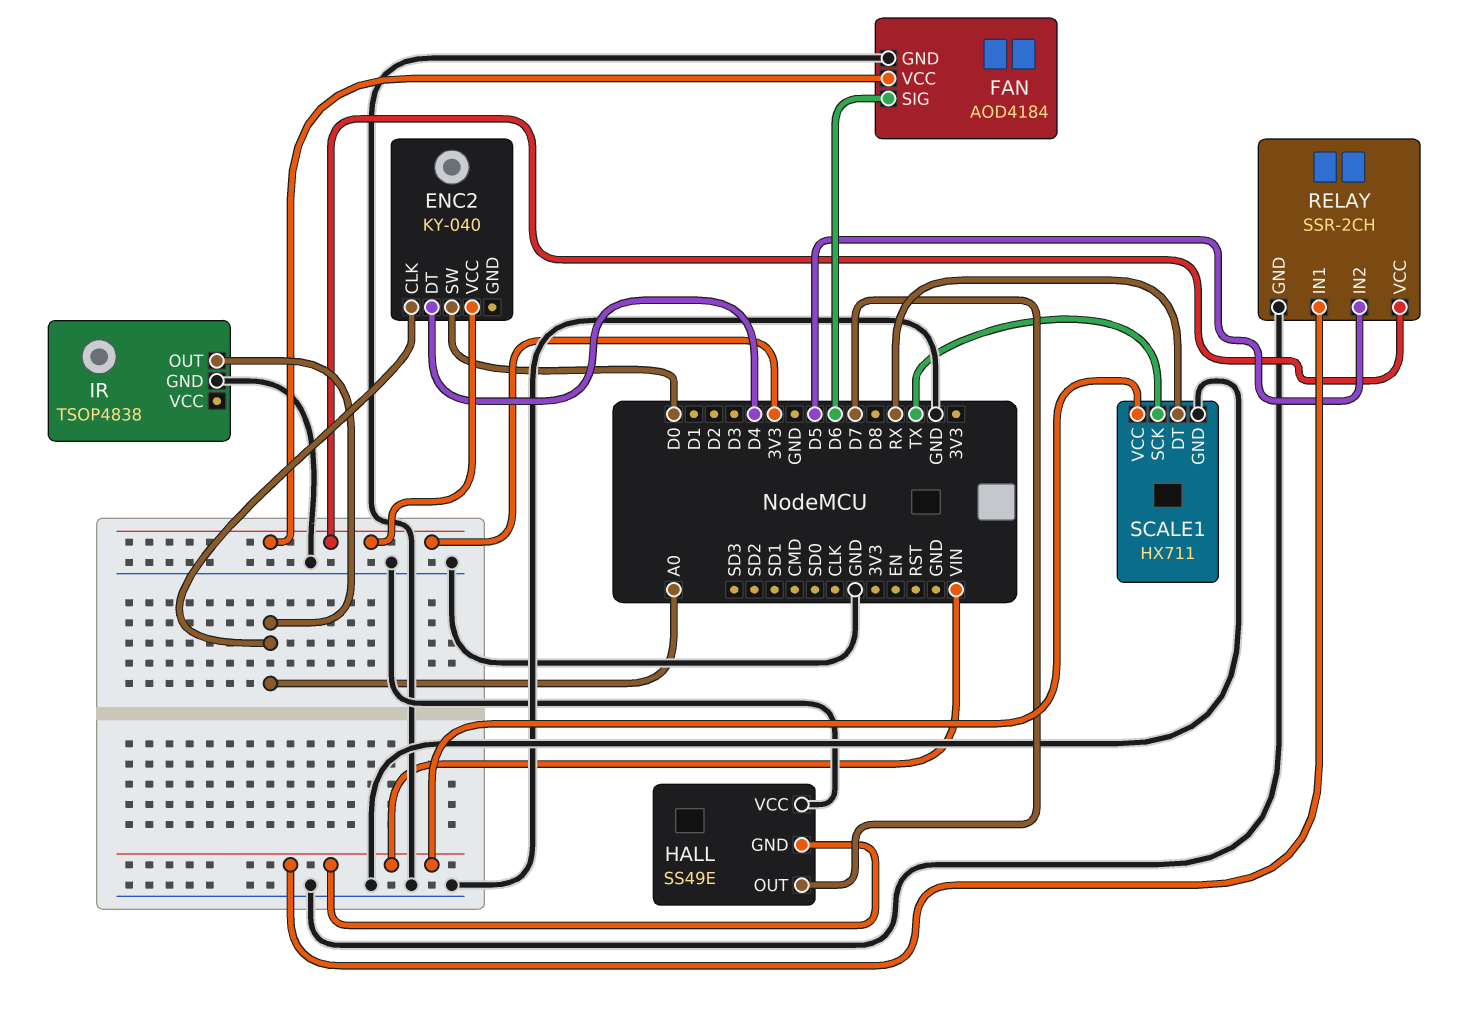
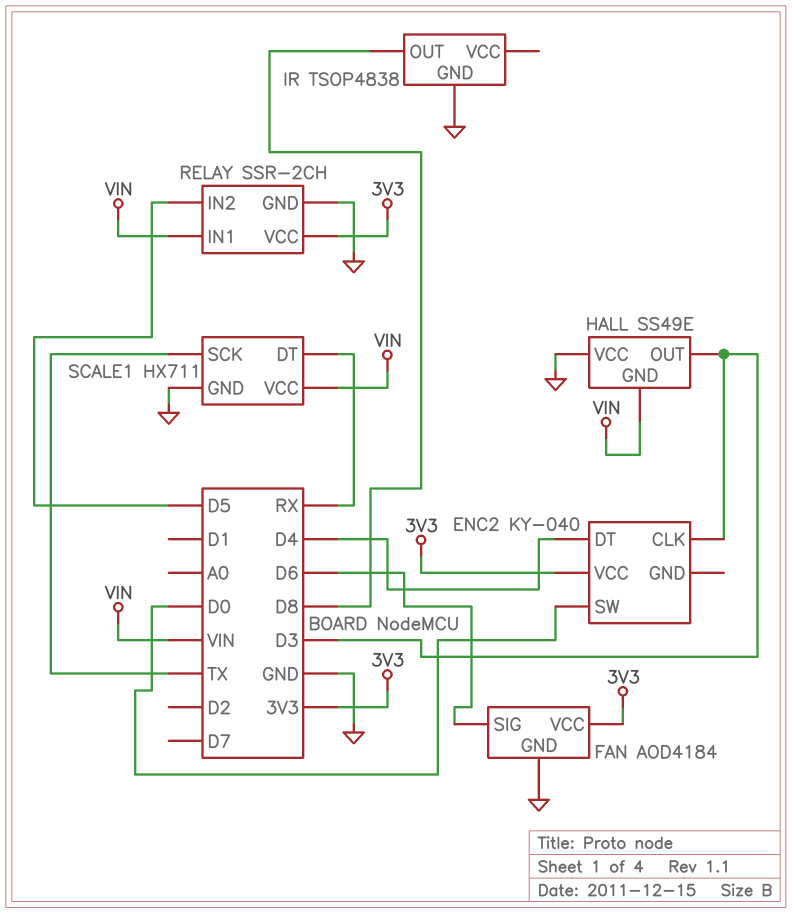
ENC2 pin CLK: A0 -> D3
HALL pin OUT: D7 -> D3
IR pin OUT: A0 -> D8

